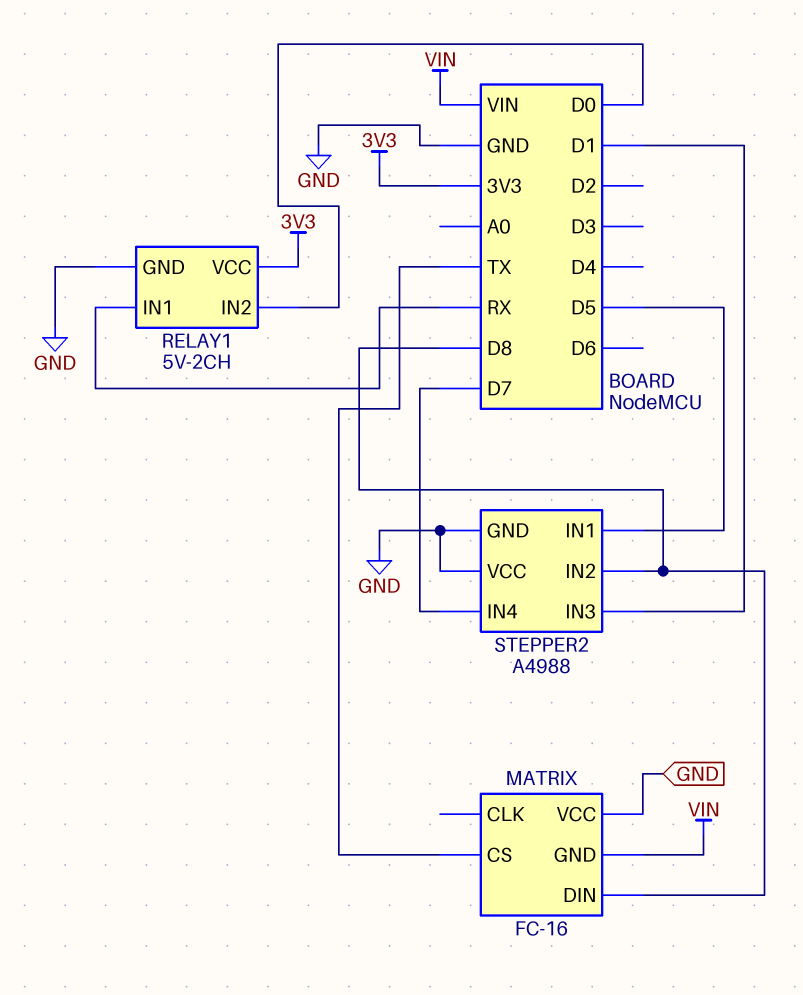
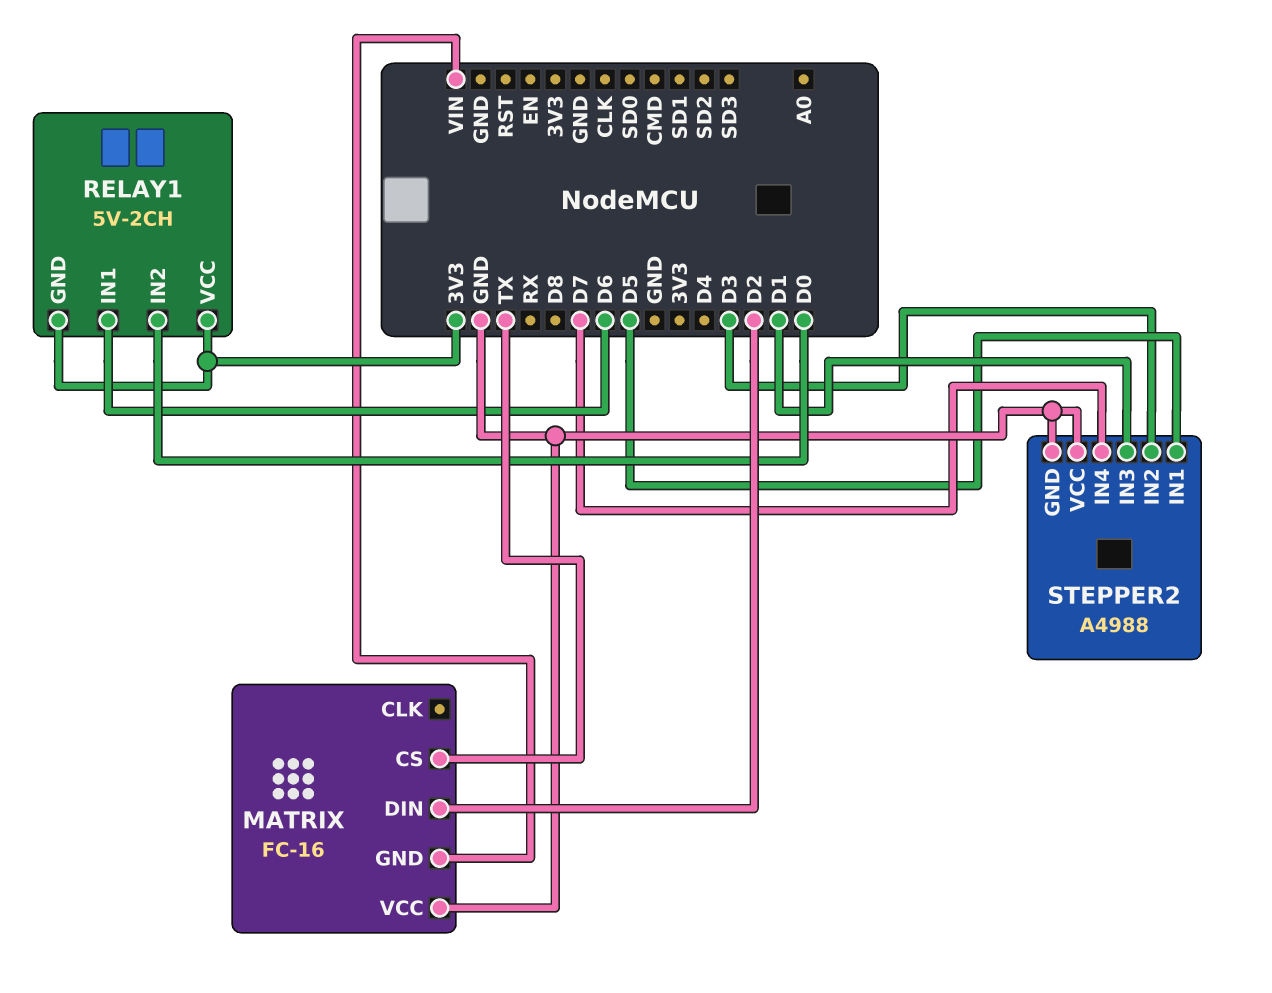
MATRIX pin DIN: D8 -> D2
RELAY1 pin GND: GND -> 3V3
RELAY1 pin IN1: RX -> D6
STEPPER2 pin IN2: D8 -> D3

